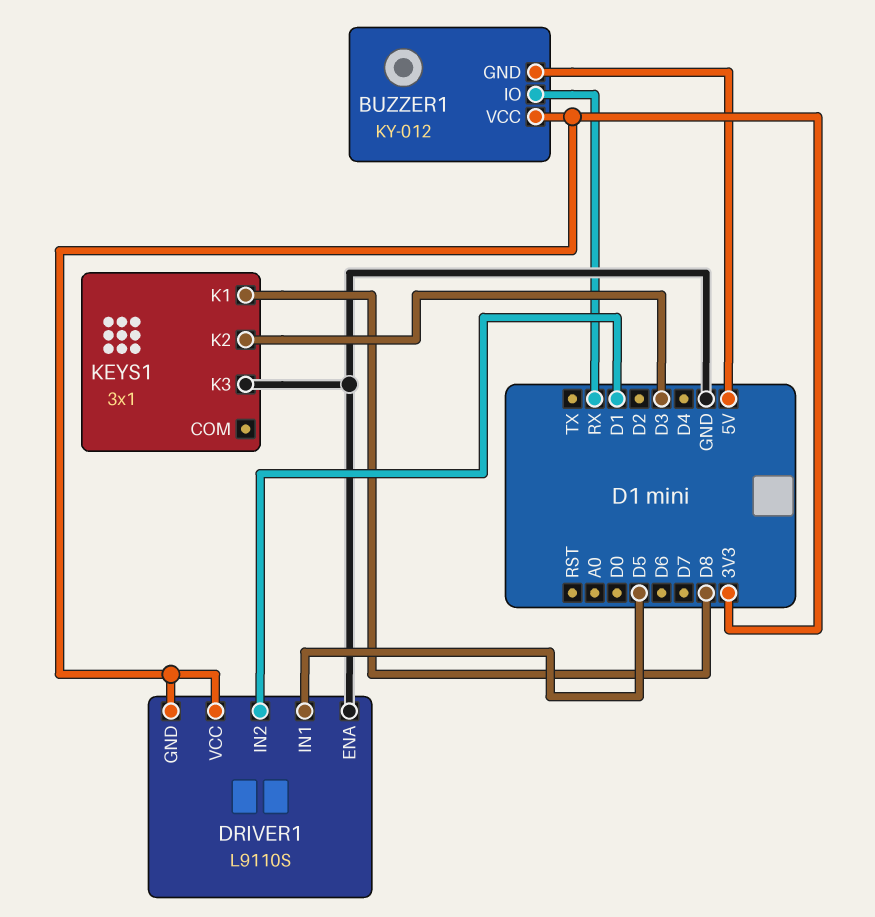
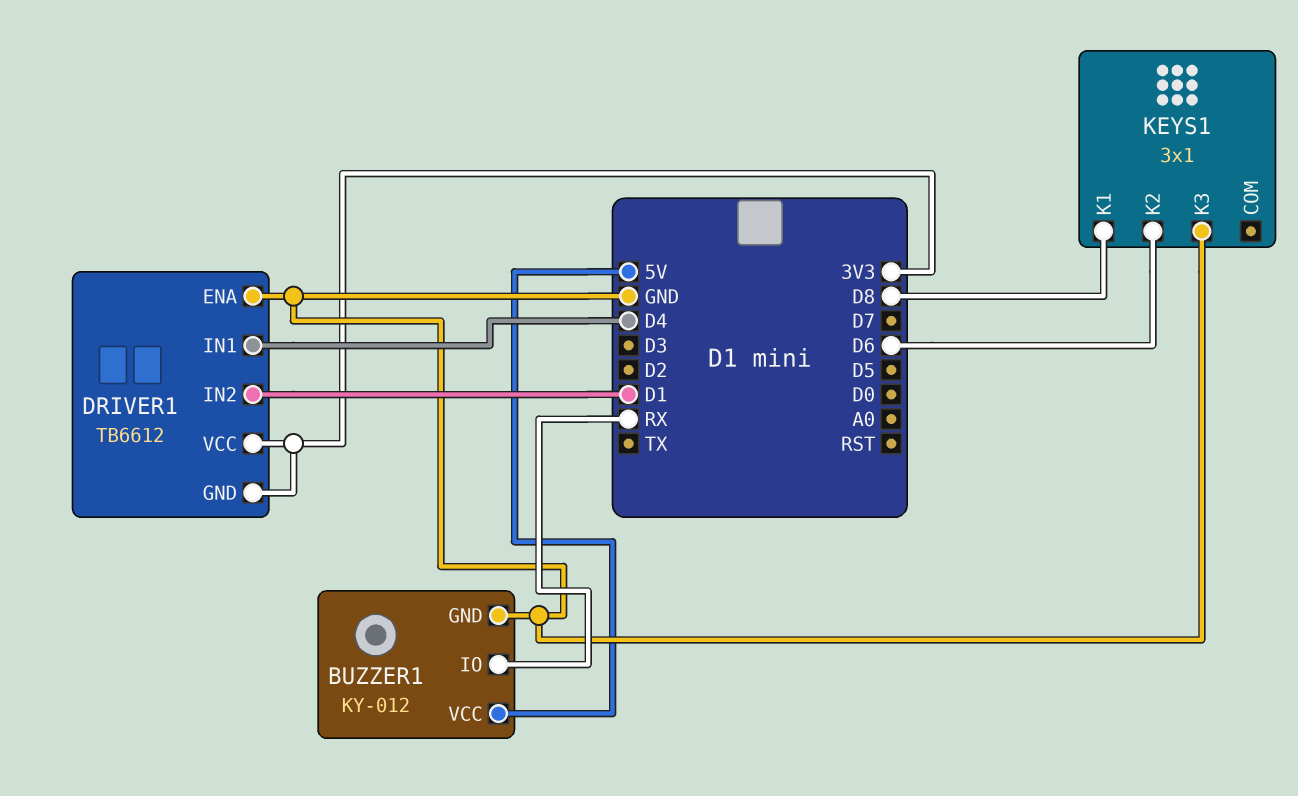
BUZZER1 pin GND: 5V -> GND
BUZZER1 pin VCC: 3V3 -> 5V
DRIVER1: L9110S -> TB6612
DRIVER1 pin IN1: D5 -> D4
KEYS1 pin K2: D3 -> D6

